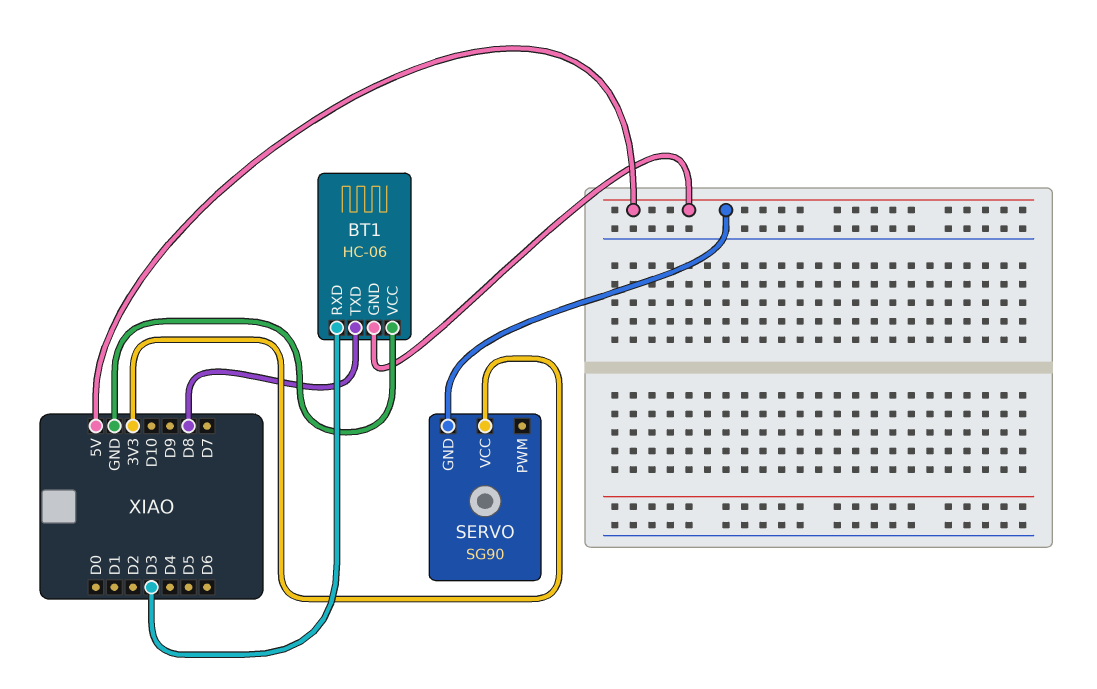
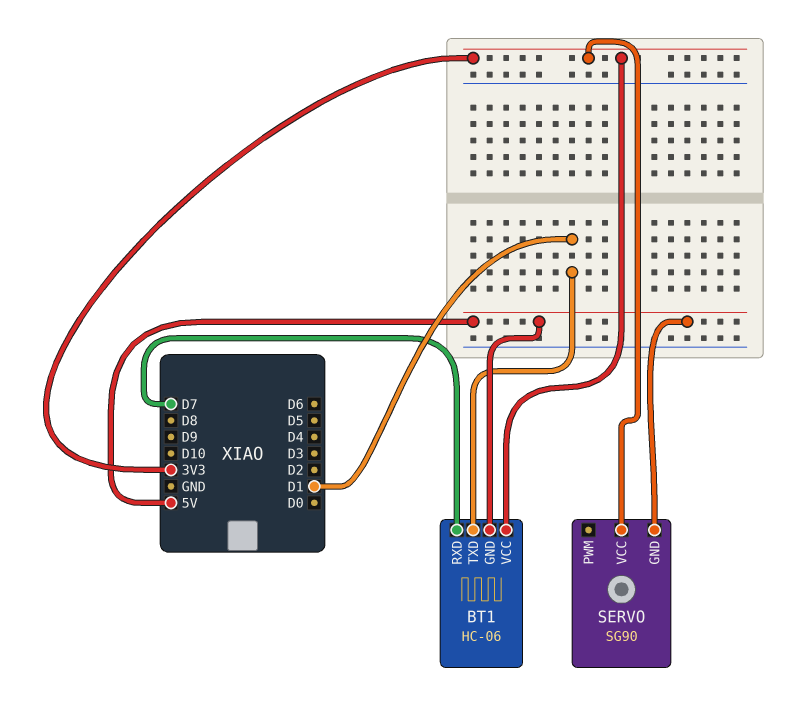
BT1 pin RXD: D3 -> D7
BT1 pin TXD: D8 -> D1
BT1 pin VCC: GND -> 3V3

